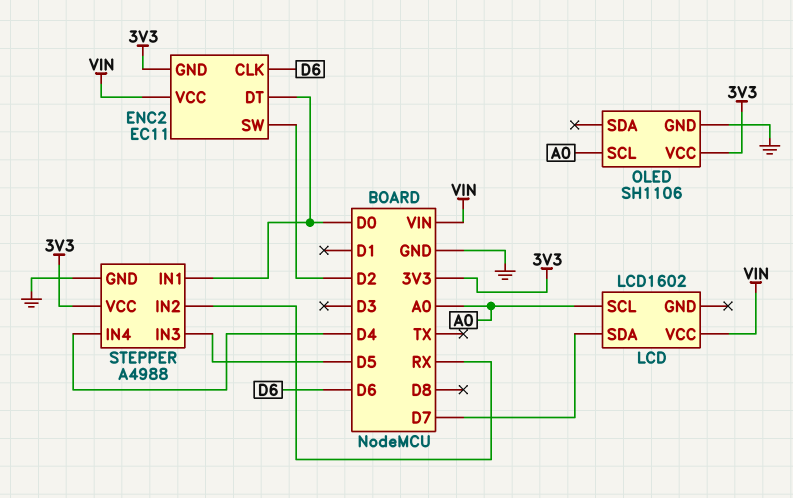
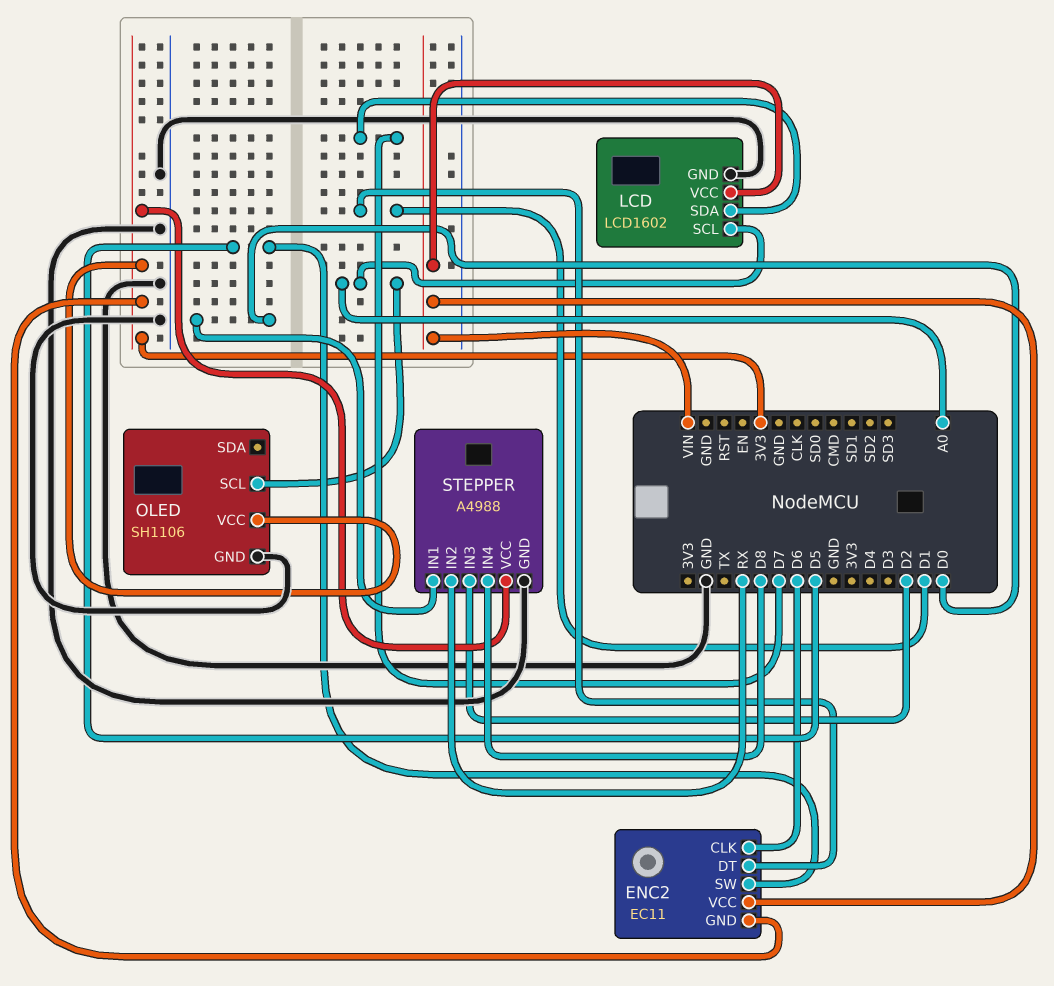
ENC2 pin DT: D0 -> D1
ENC2 pin SW: D2 -> D5
LCD pin GND: none -> GND
STEPPER pin IN3: D5 -> D2
STEPPER pin IN4: D4 -> D8

